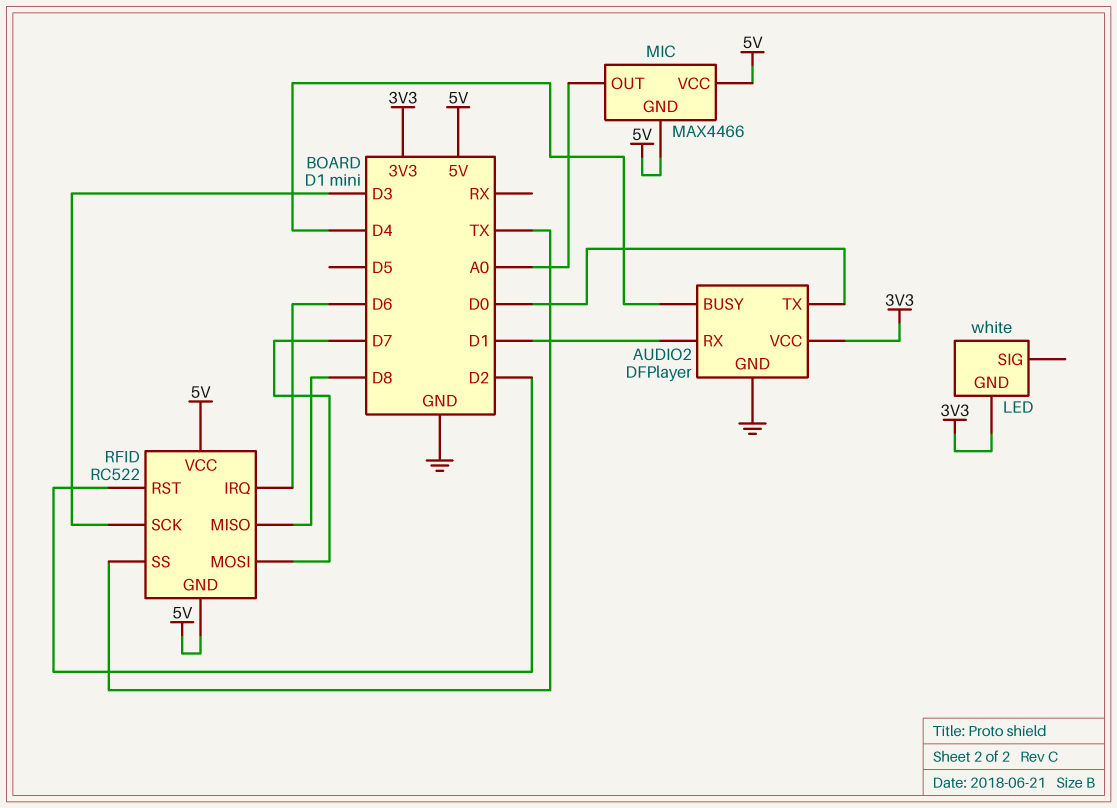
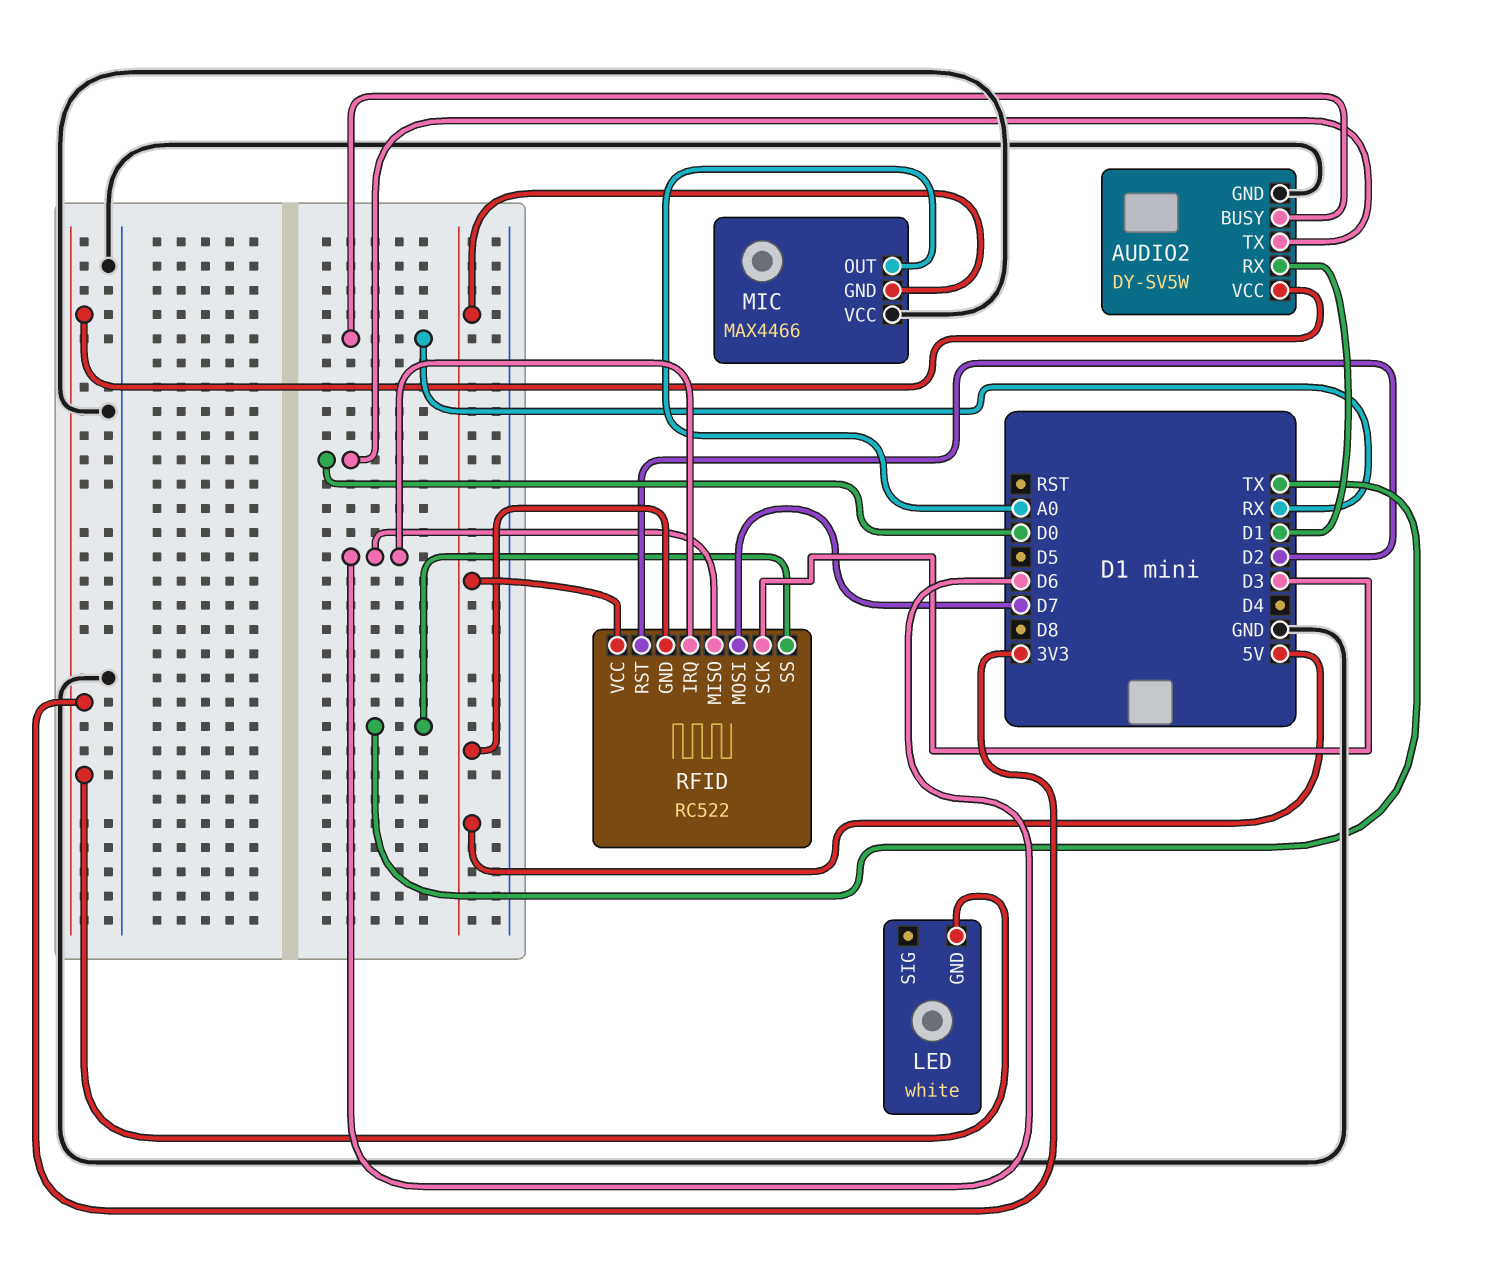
AUDIO2: DFPlayer -> DY-SV5W
AUDIO2 pin BUSY: D4 -> RX
MIC pin VCC: 5V -> GND
RFID pin MISO: D8 -> D6

